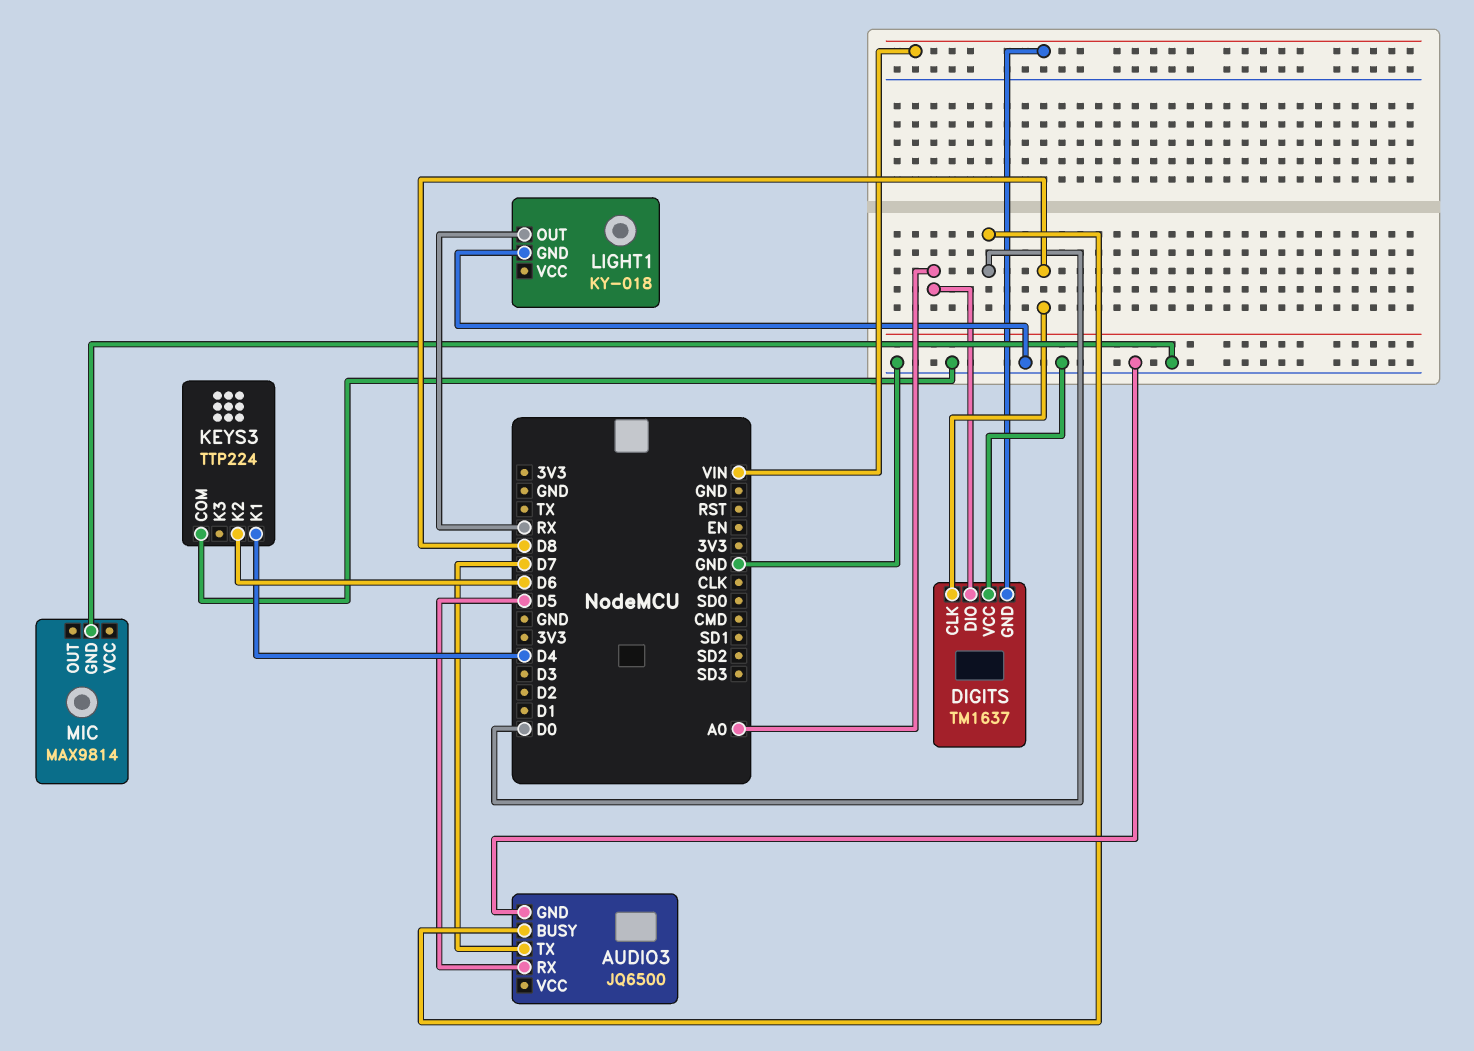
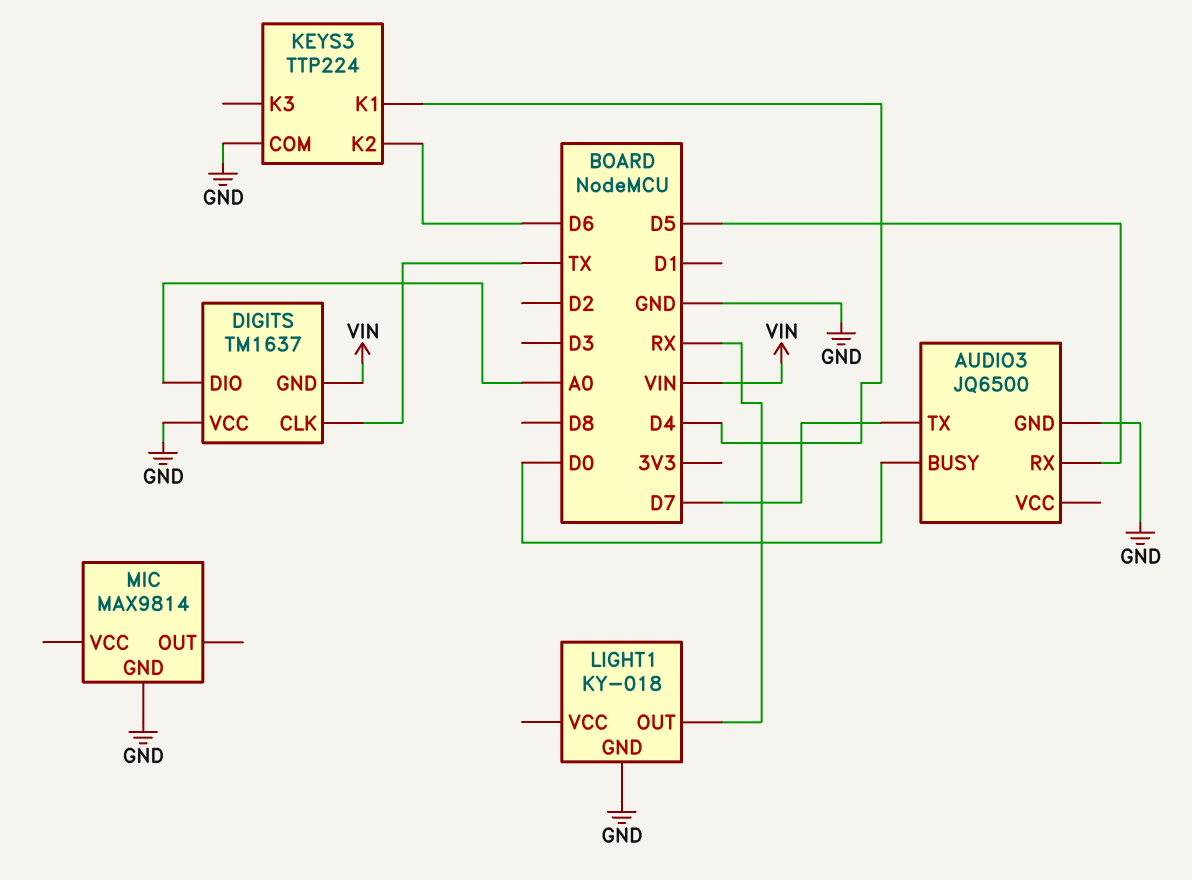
DIGITS pin CLK: D8 -> TX

